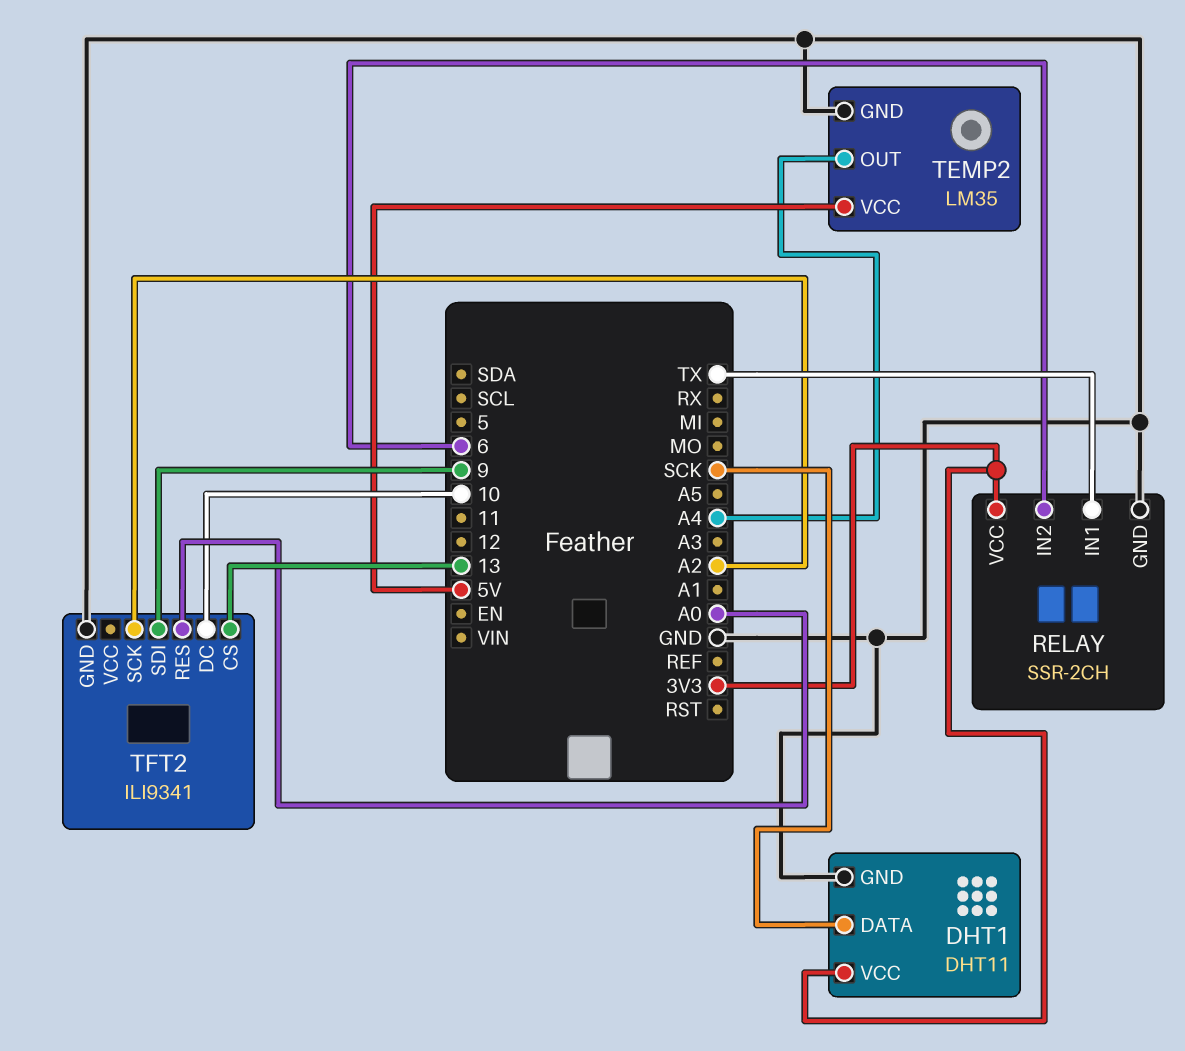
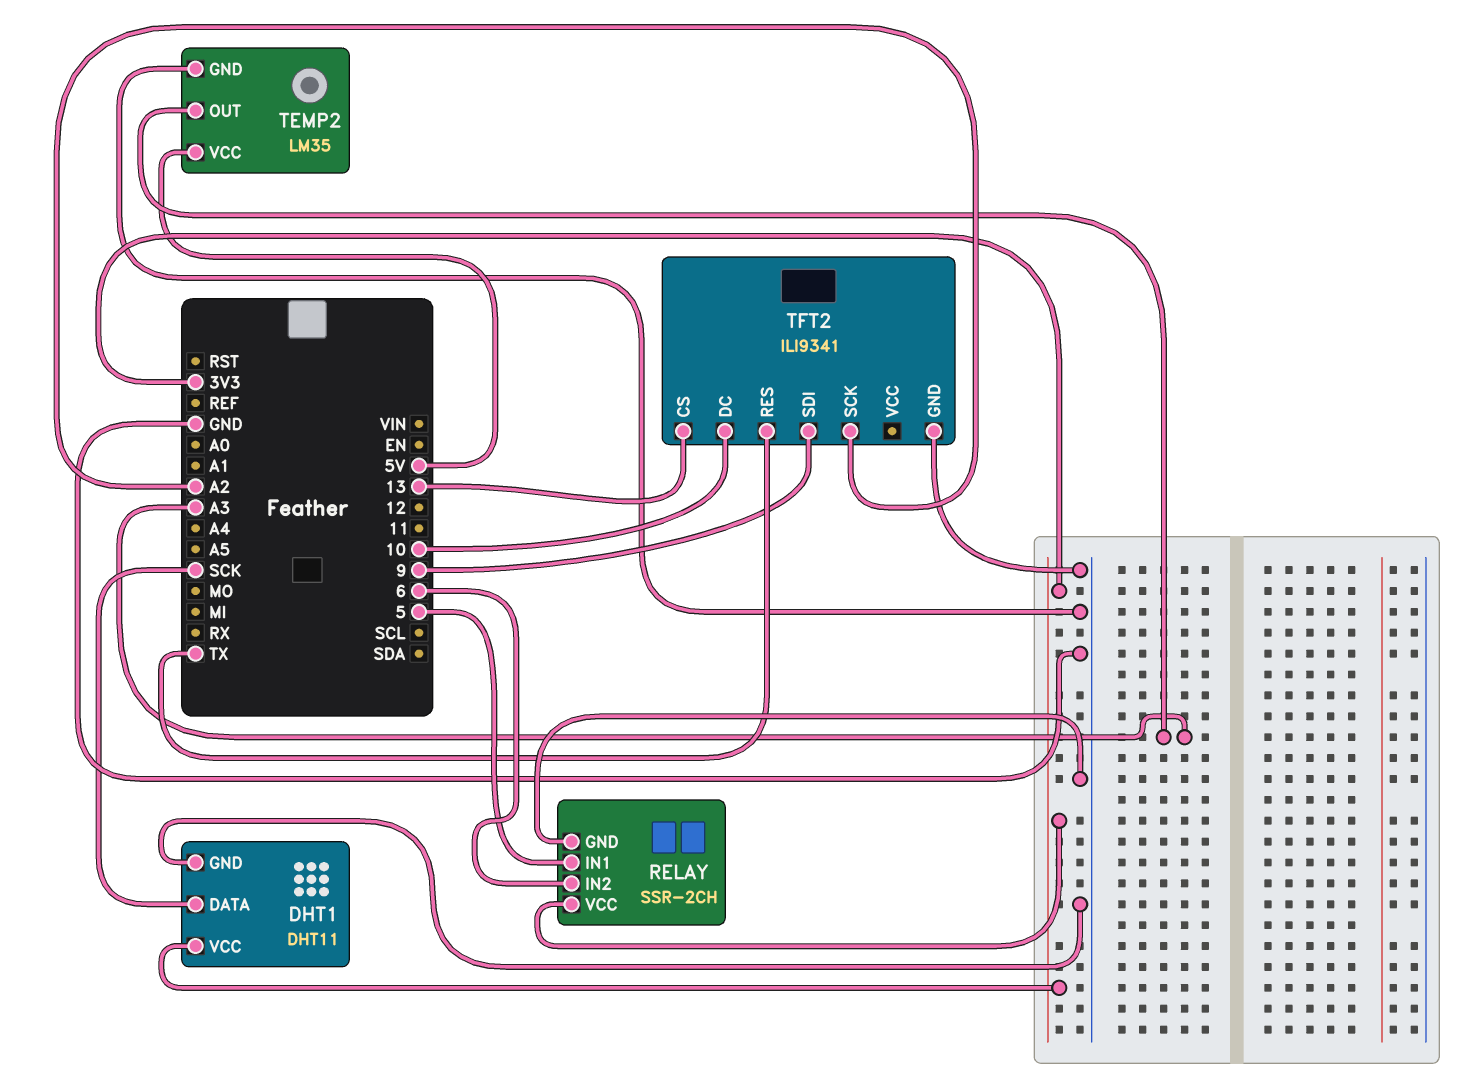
RELAY pin IN1: TX -> 5
TEMP2 pin OUT: A4 -> A3
TFT2 pin RES: A0 -> TX

